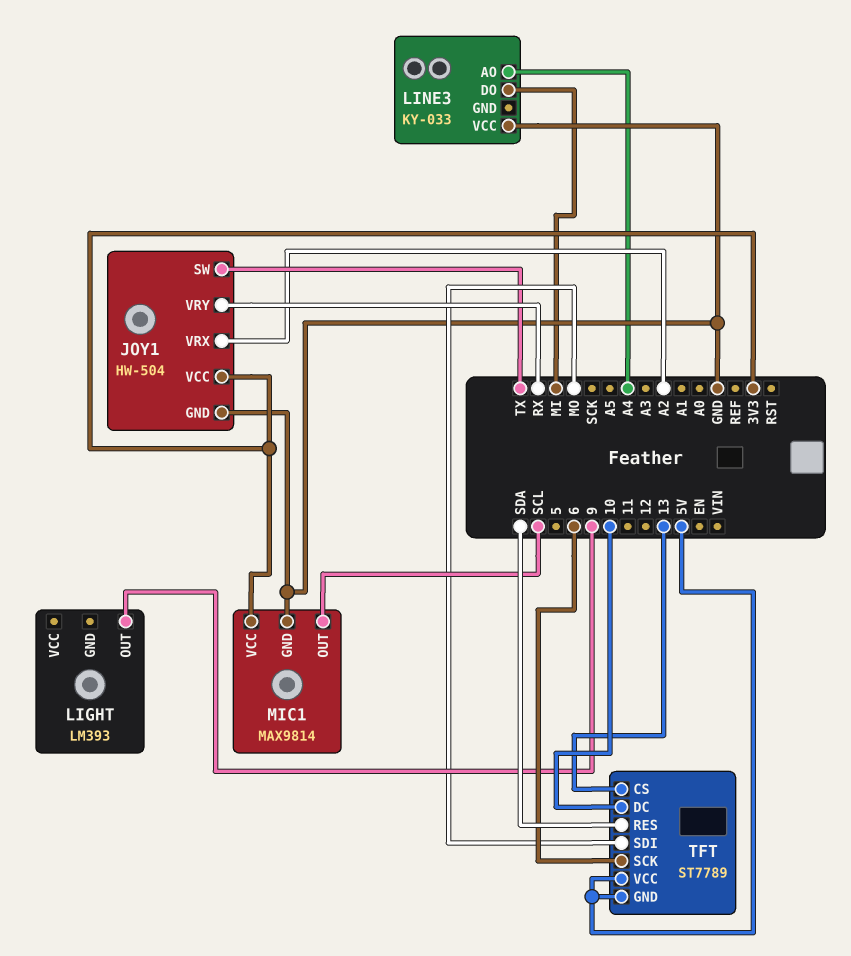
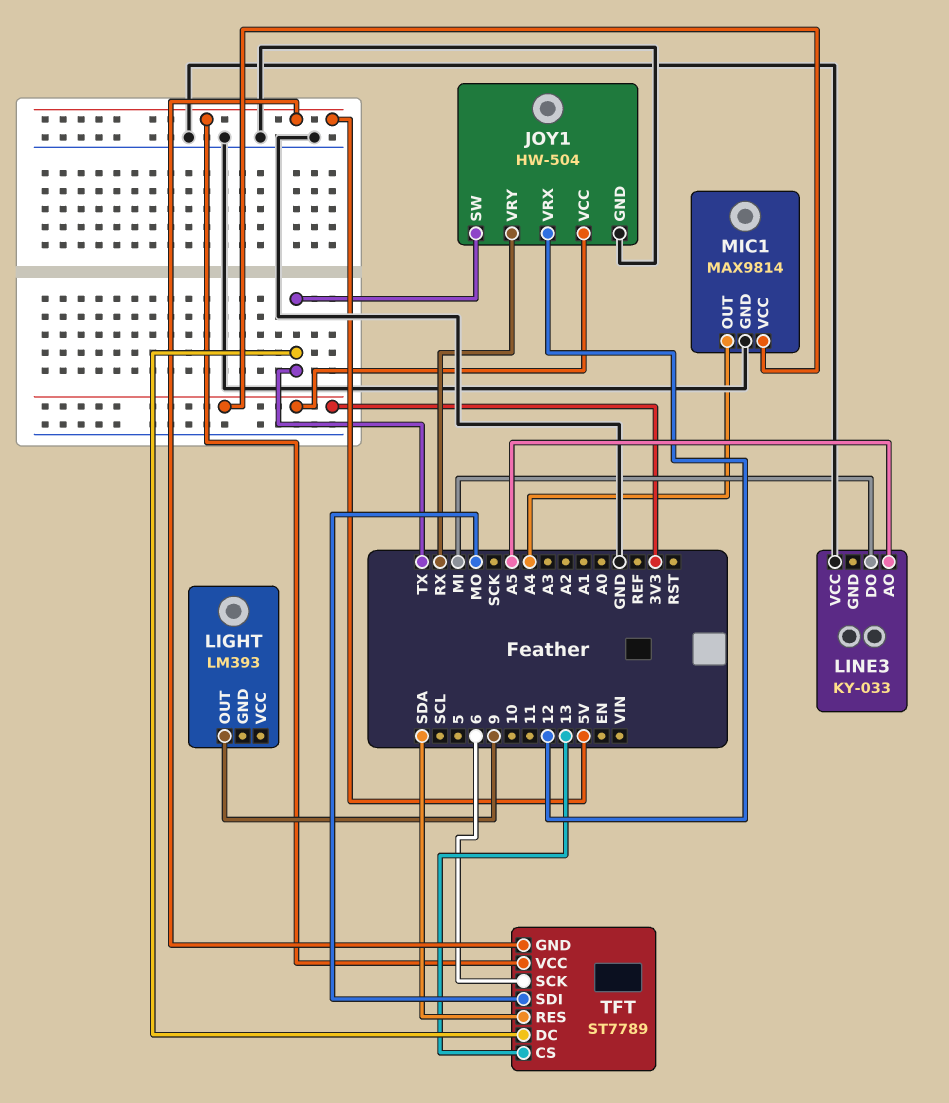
JOY1 pin VRX: A2 -> 12
LINE3 pin AO: A4 -> A5
MIC1 pin OUT: SCL -> A4
TFT pin DC: 10 -> TX

